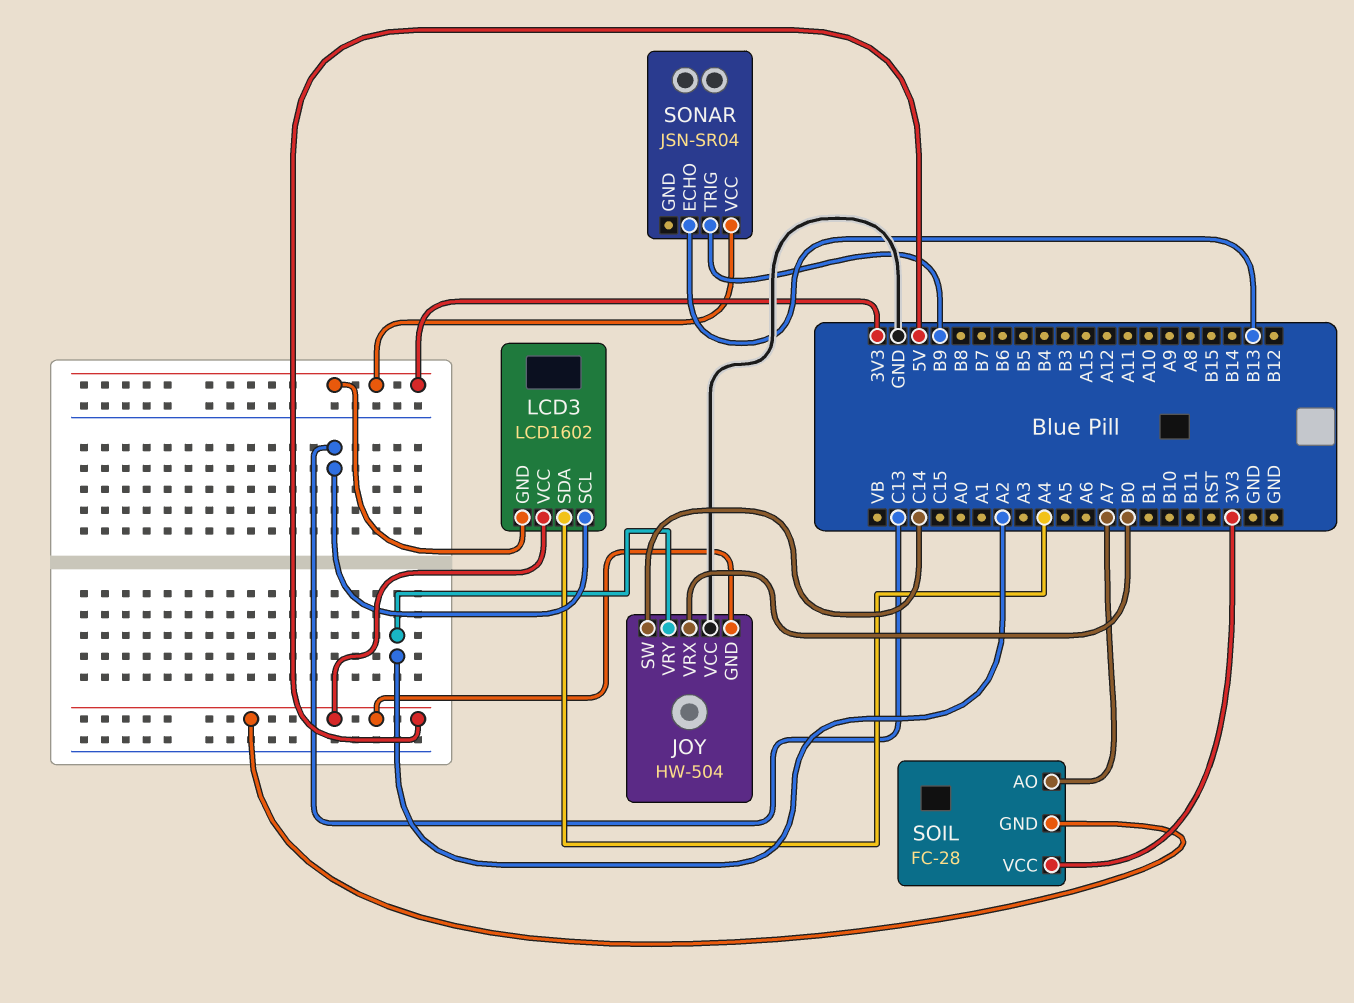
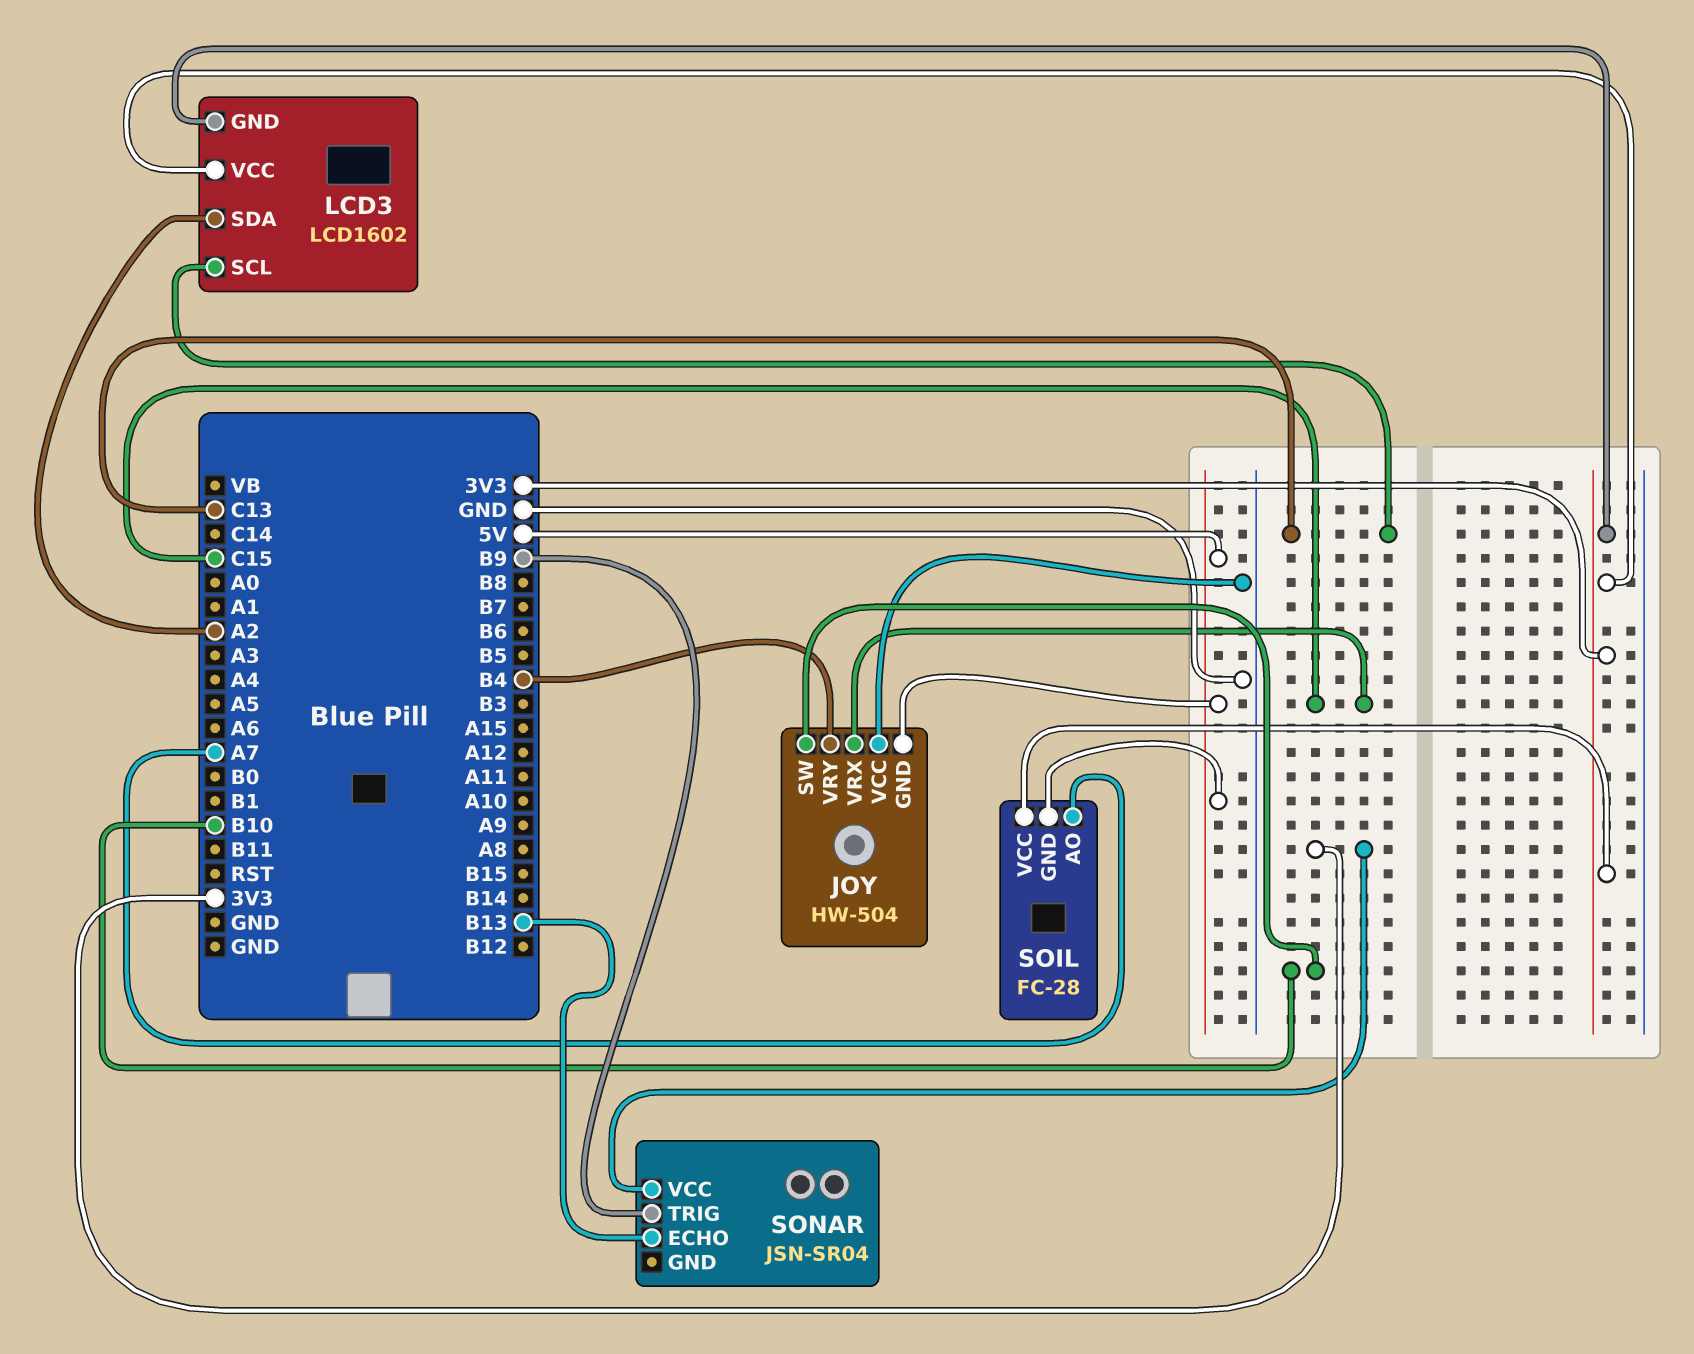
JOY pin SW: C14 -> B10
JOY pin VRX: B0 -> C15
JOY pin VRY: A2 -> B4
LCD3 pin SDA: A4 -> A2
LCD3 pin VCC: 5V -> 3V3

